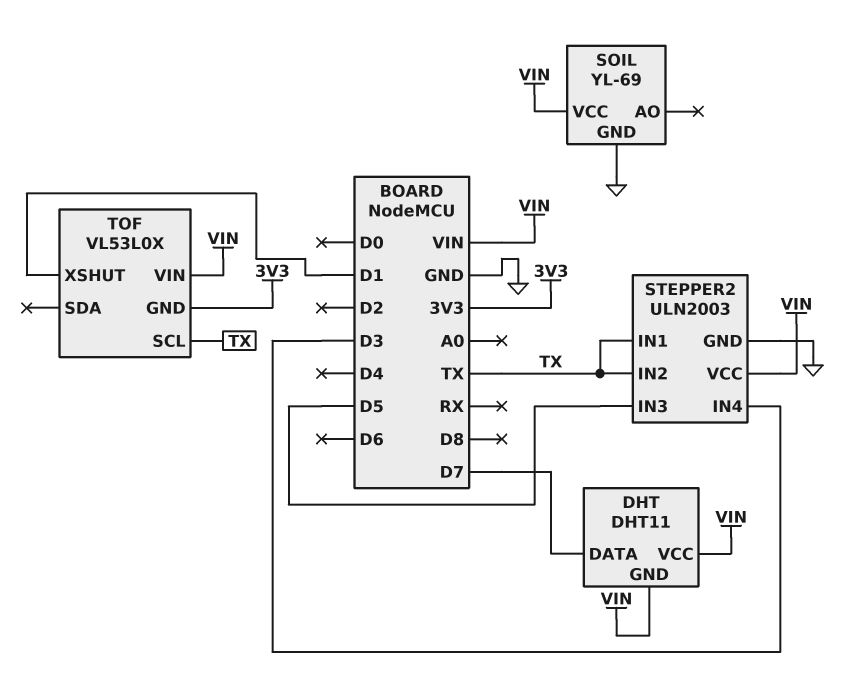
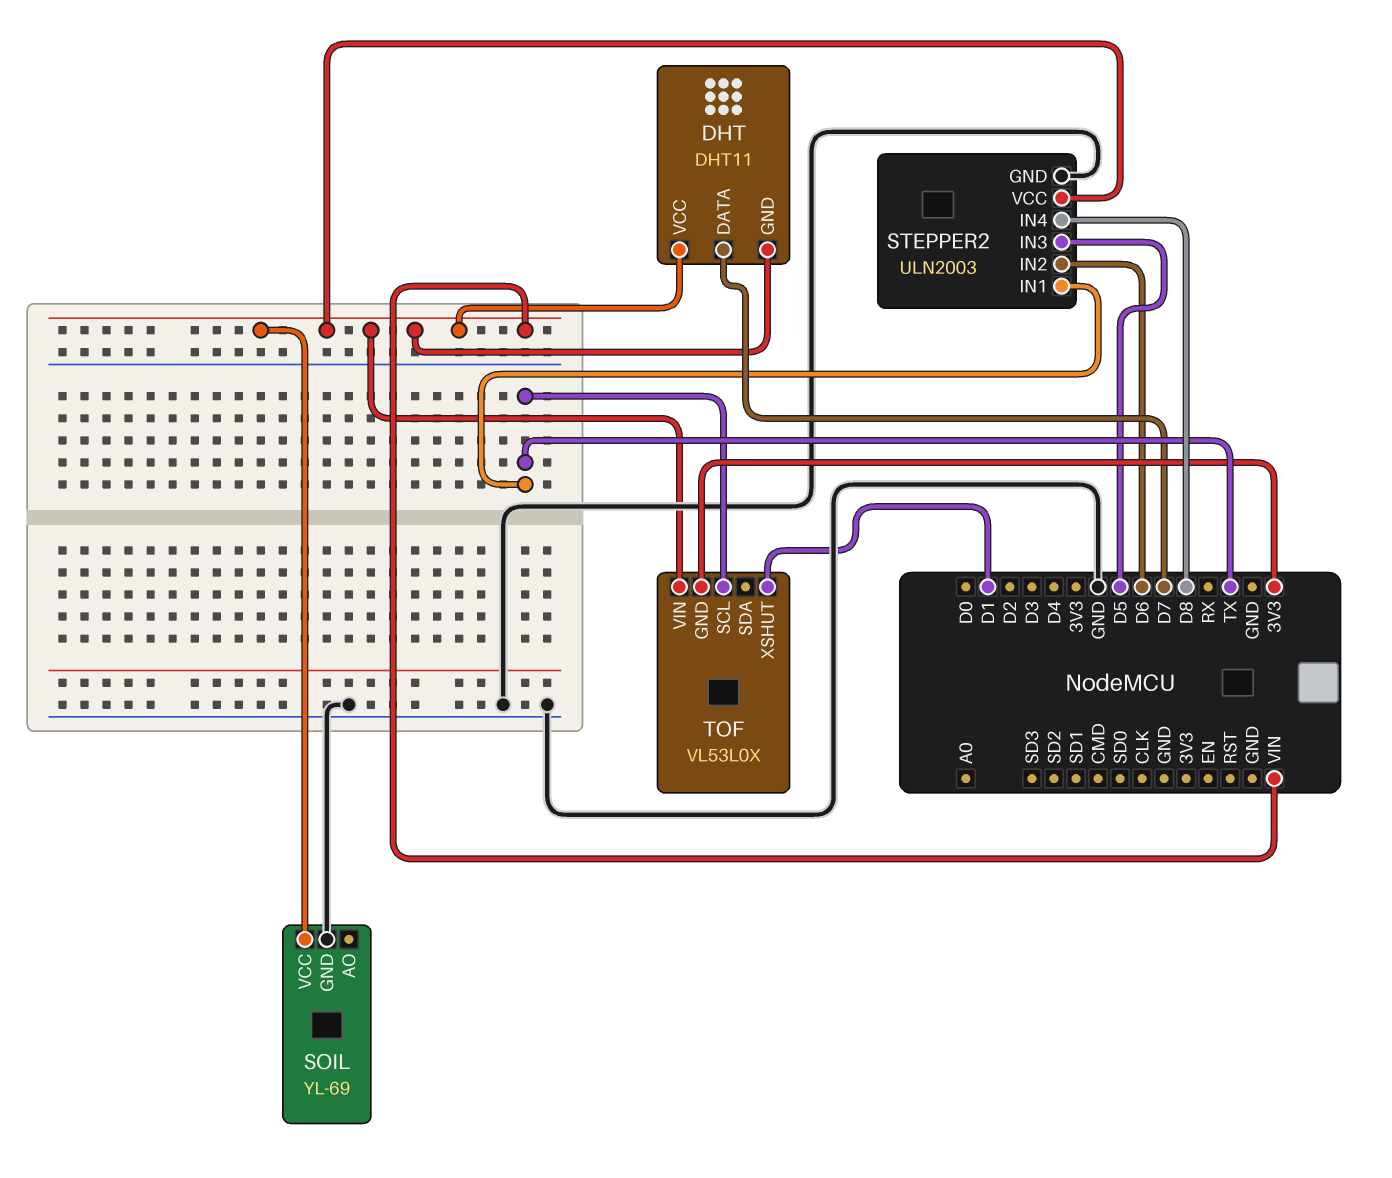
STEPPER2 pin IN2: TX -> D6
STEPPER2 pin IN4: D3 -> D8

